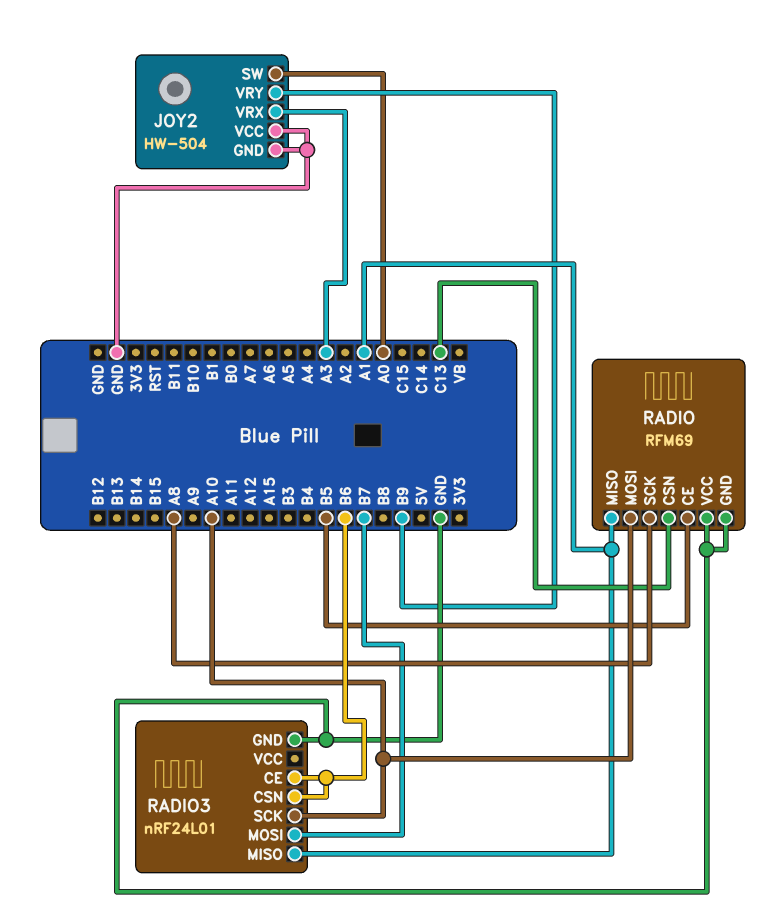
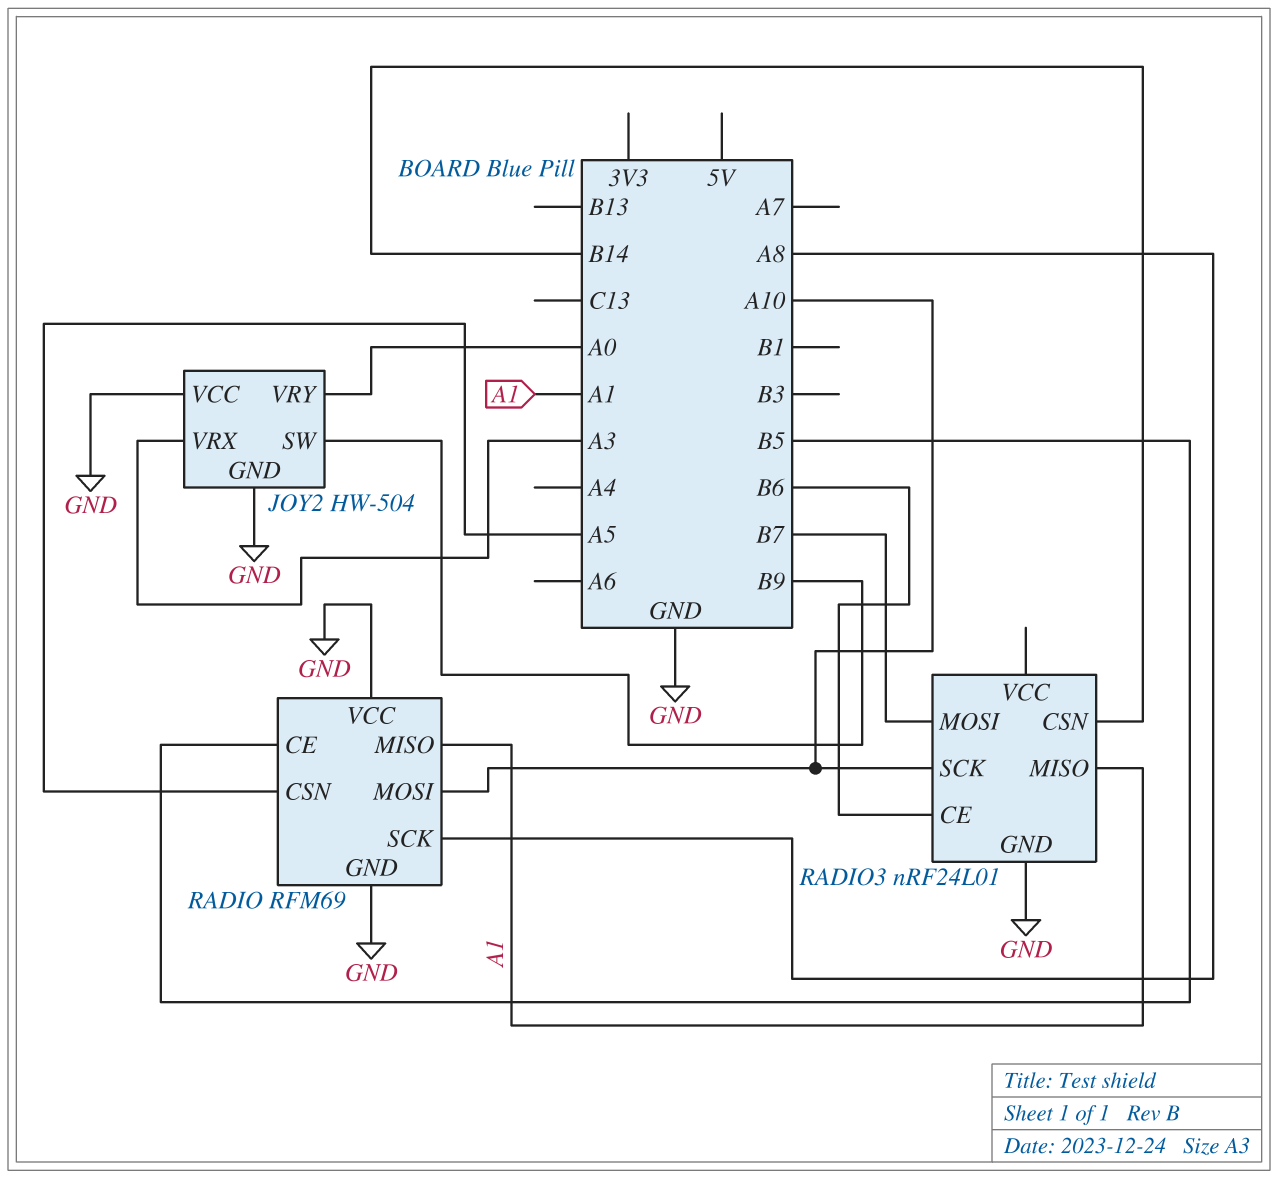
JOY2 pin SW: A0 -> B9
JOY2 pin VRY: B9 -> A0
RADIO pin CSN: C13 -> A5
RADIO3 pin CSN: B6 -> B14

